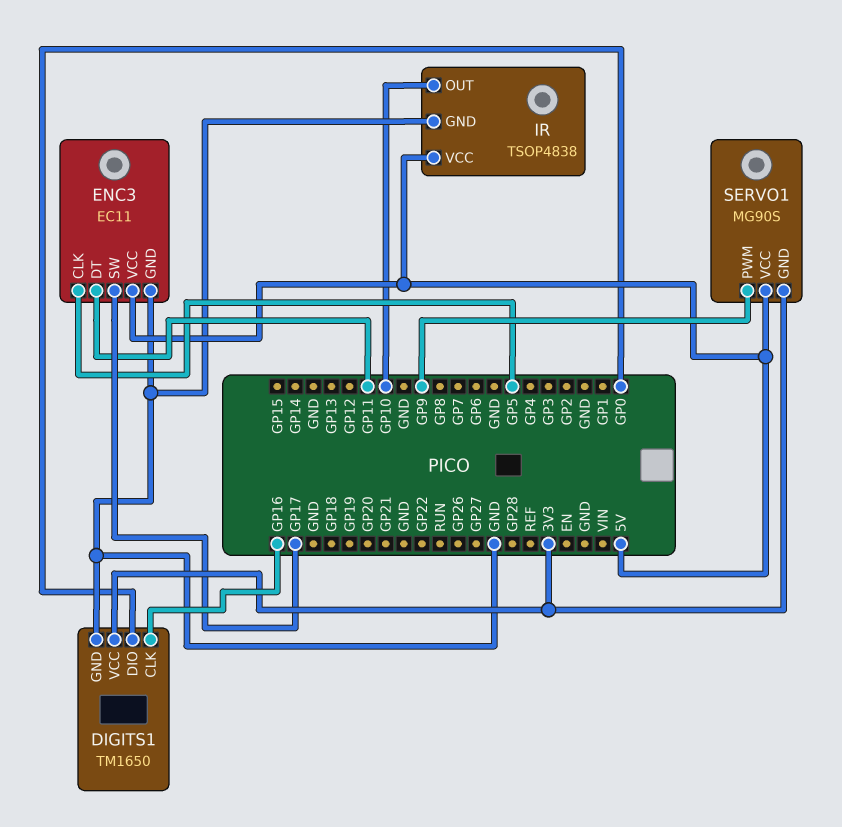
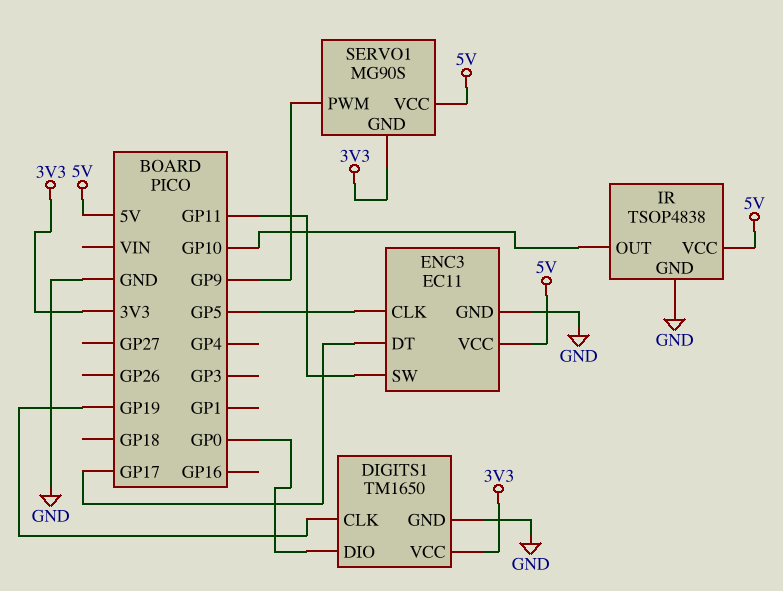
DIGITS1 pin CLK: GP16 -> GP19
ENC3 pin DT: GP11 -> GP17
ENC3 pin SW: GP17 -> GP11

